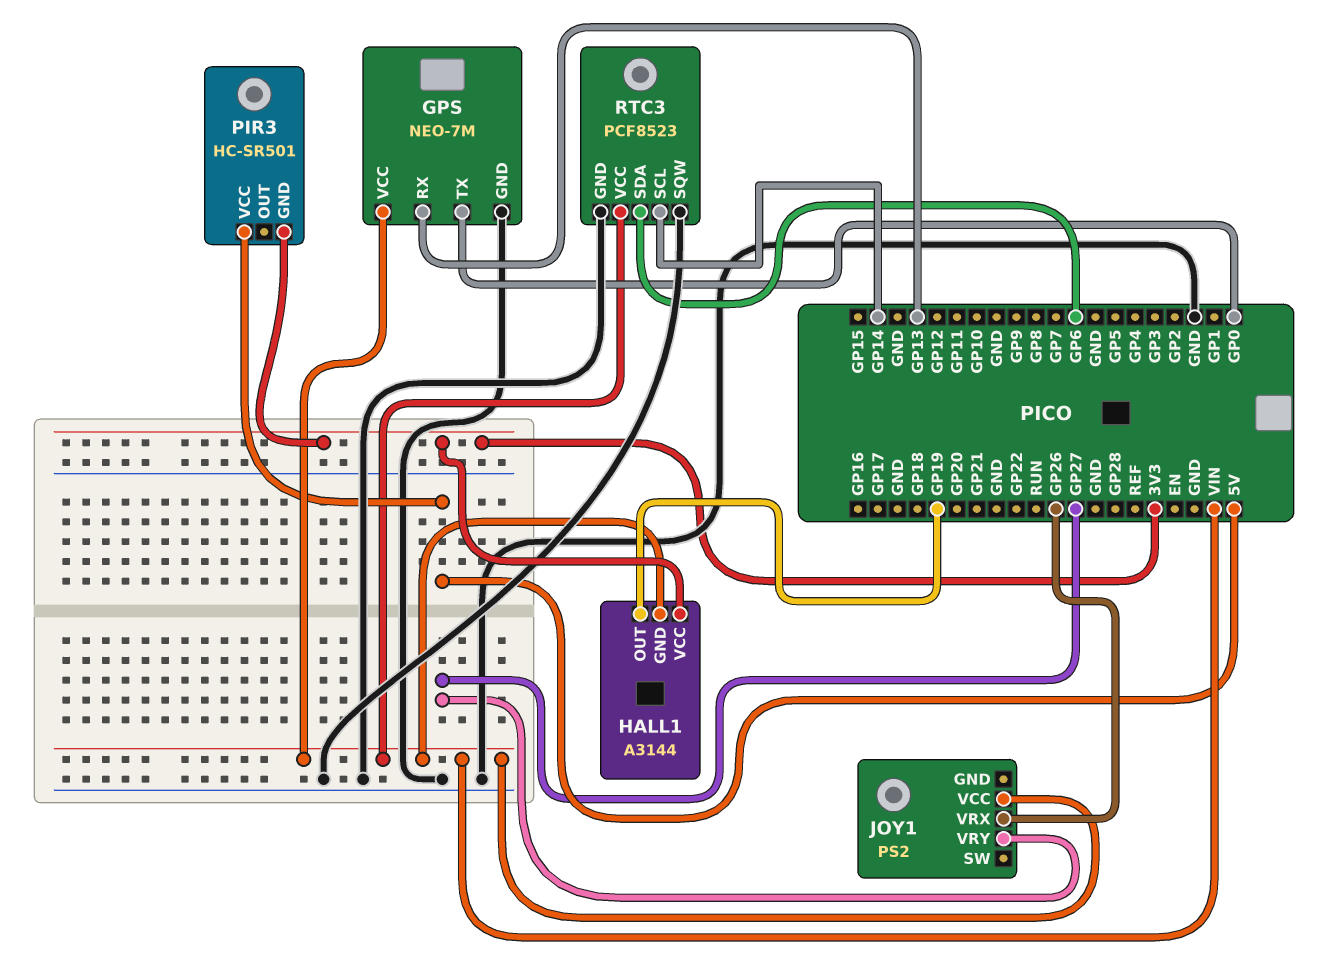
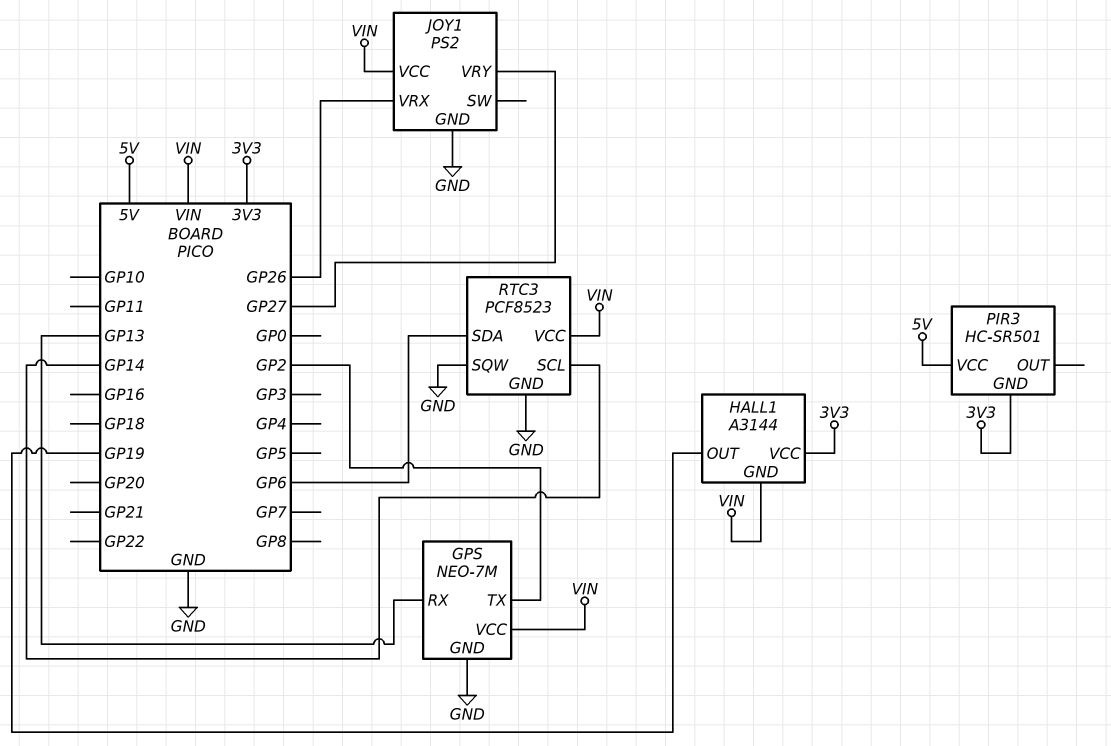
GPS pin TX: GP0 -> GP2
JOY1 pin GND: none -> GND

